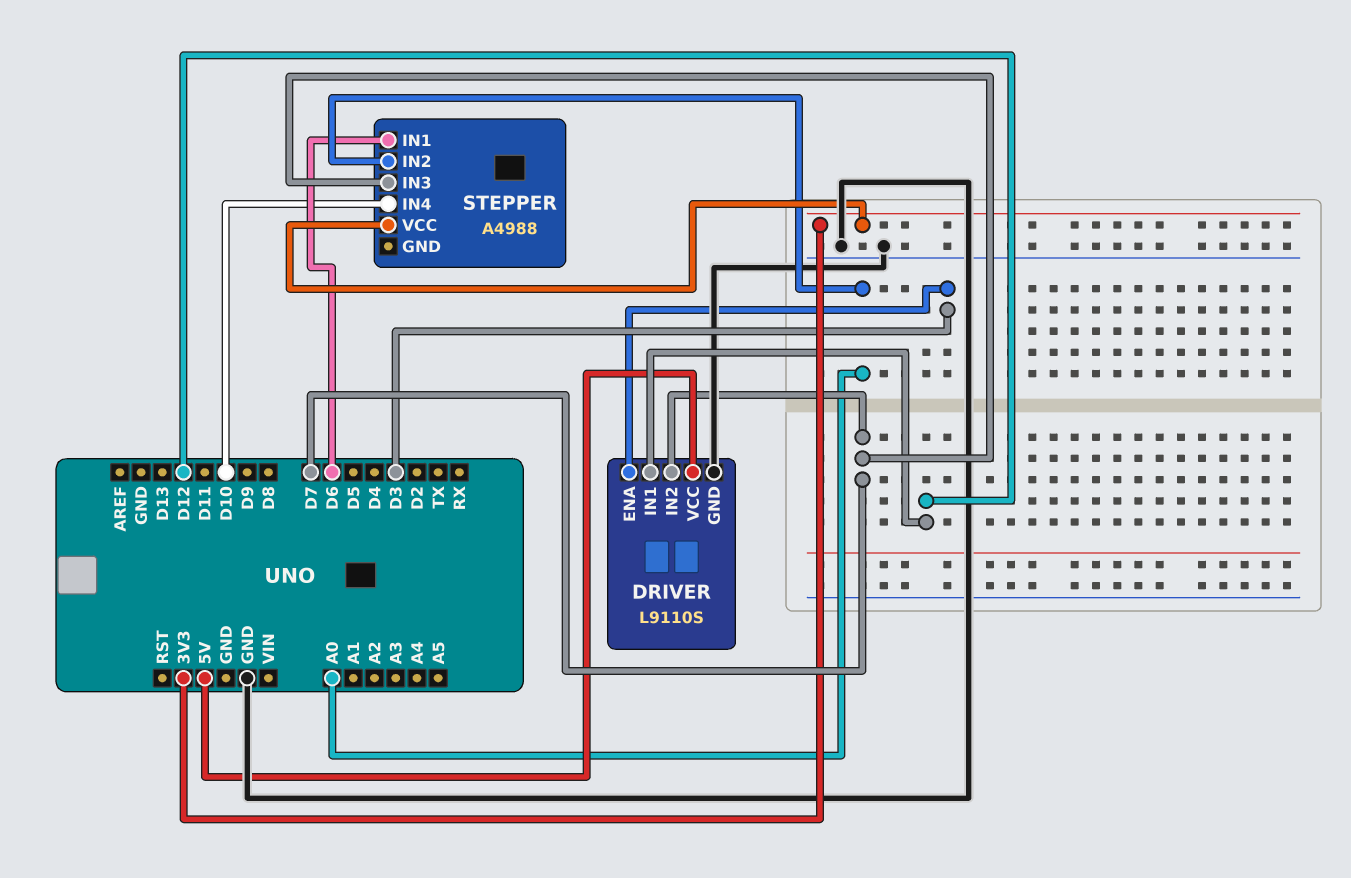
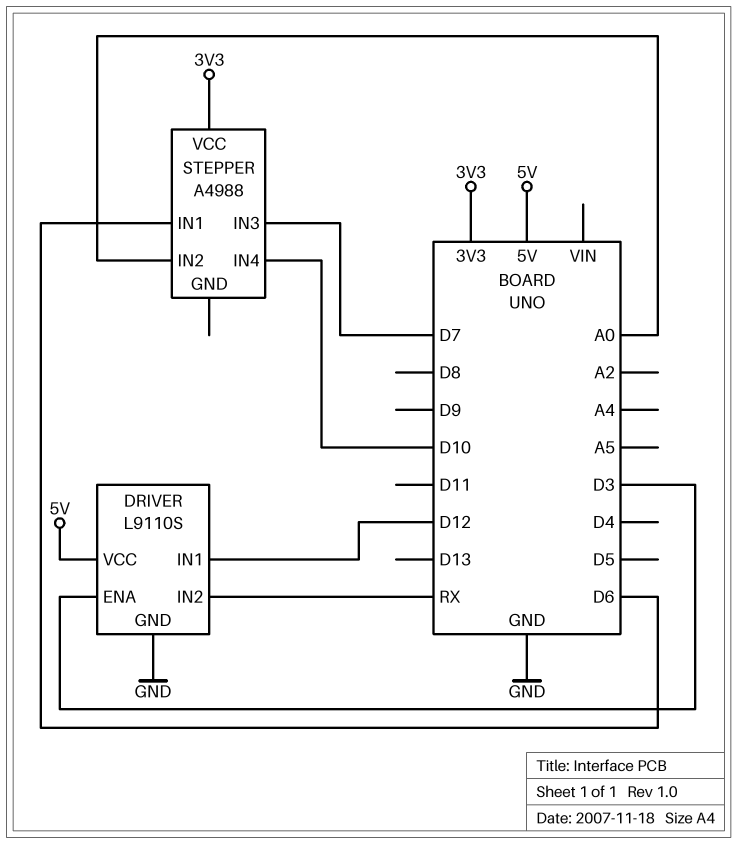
DRIVER pin IN2: D7 -> RX

